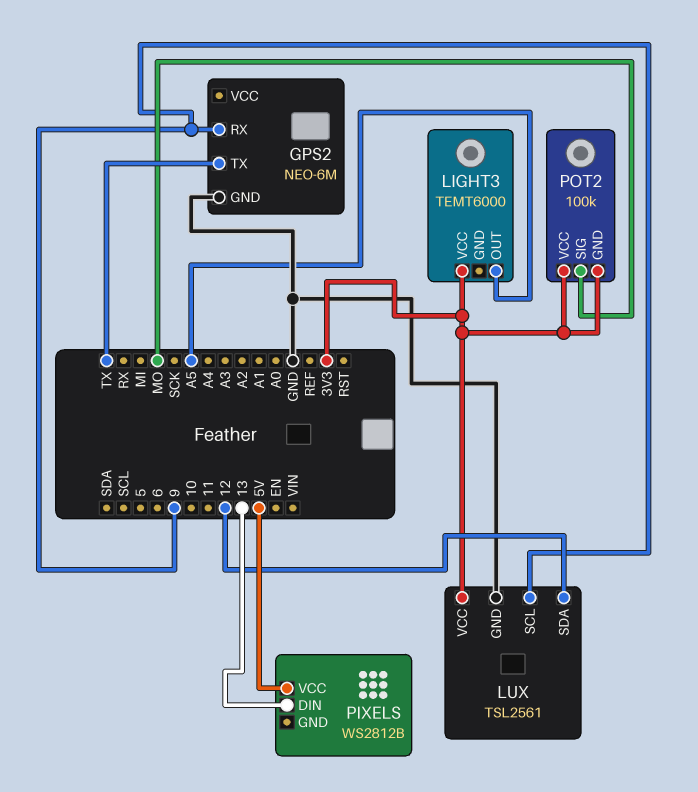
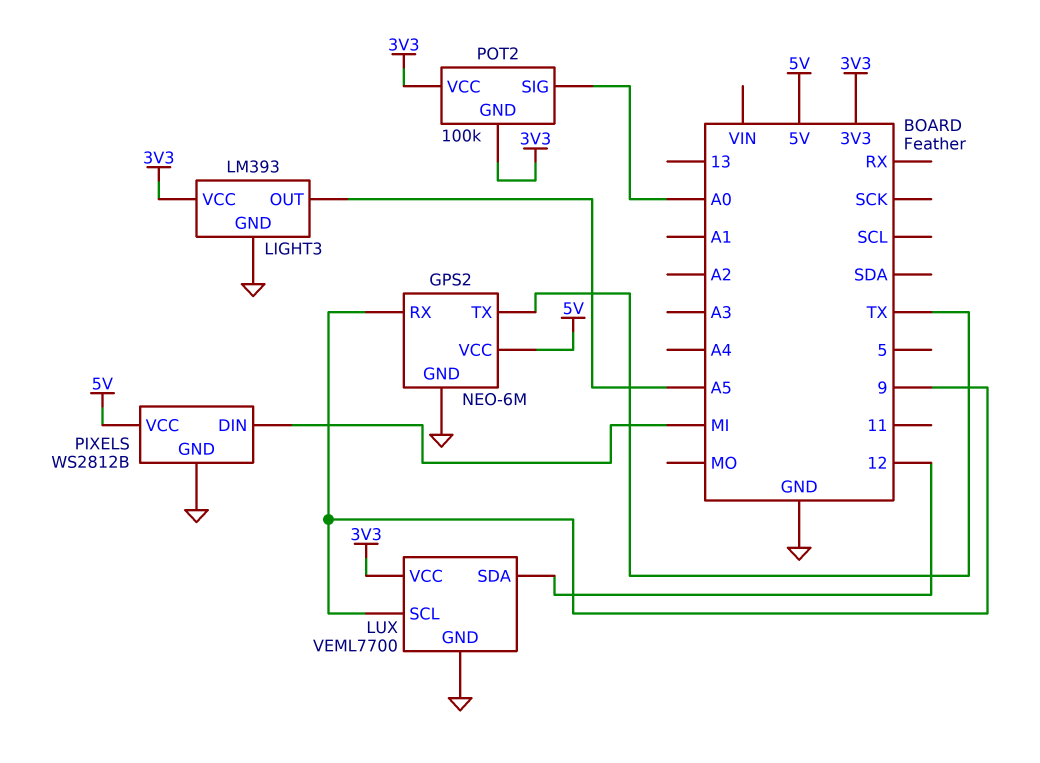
GPS2 pin VCC: none -> 5V
LIGHT3: TEMT6000 -> LM393
LIGHT3 pin GND: none -> GND
LUX: TSL2561 -> VEML7700
PIXELS pin DIN: 13 -> MI
PIXELS pin GND: none -> GND
POT2 pin SIG: MO -> A0

